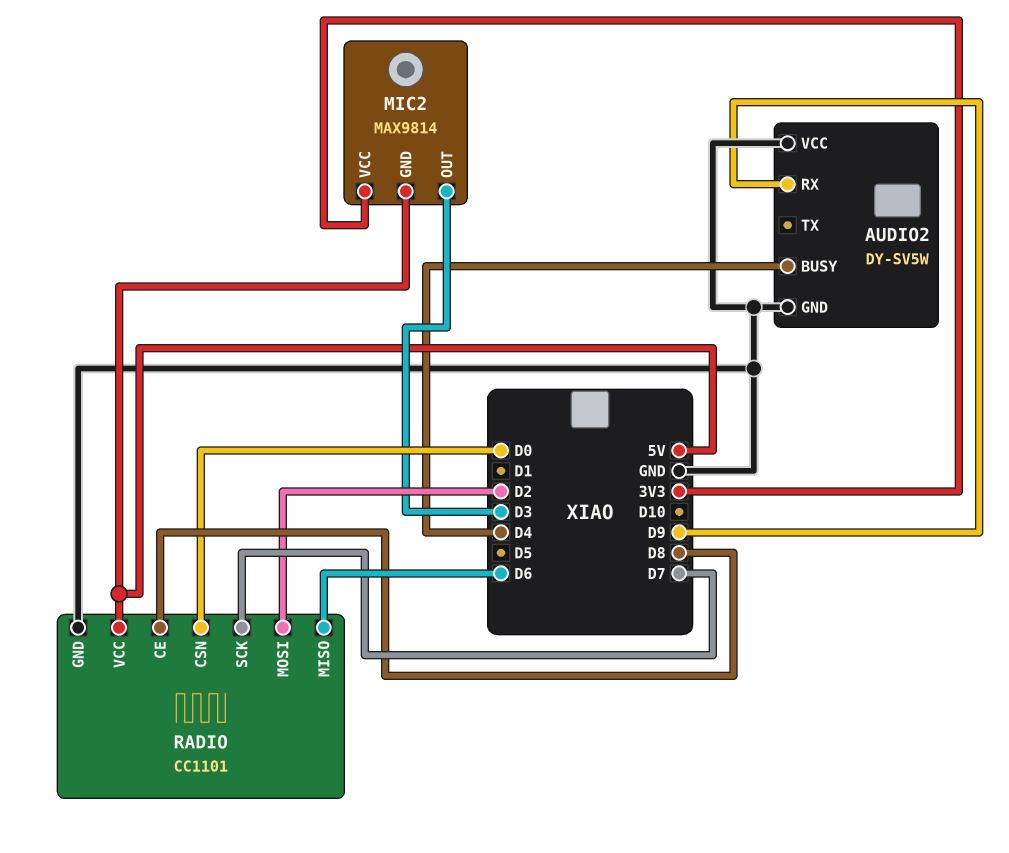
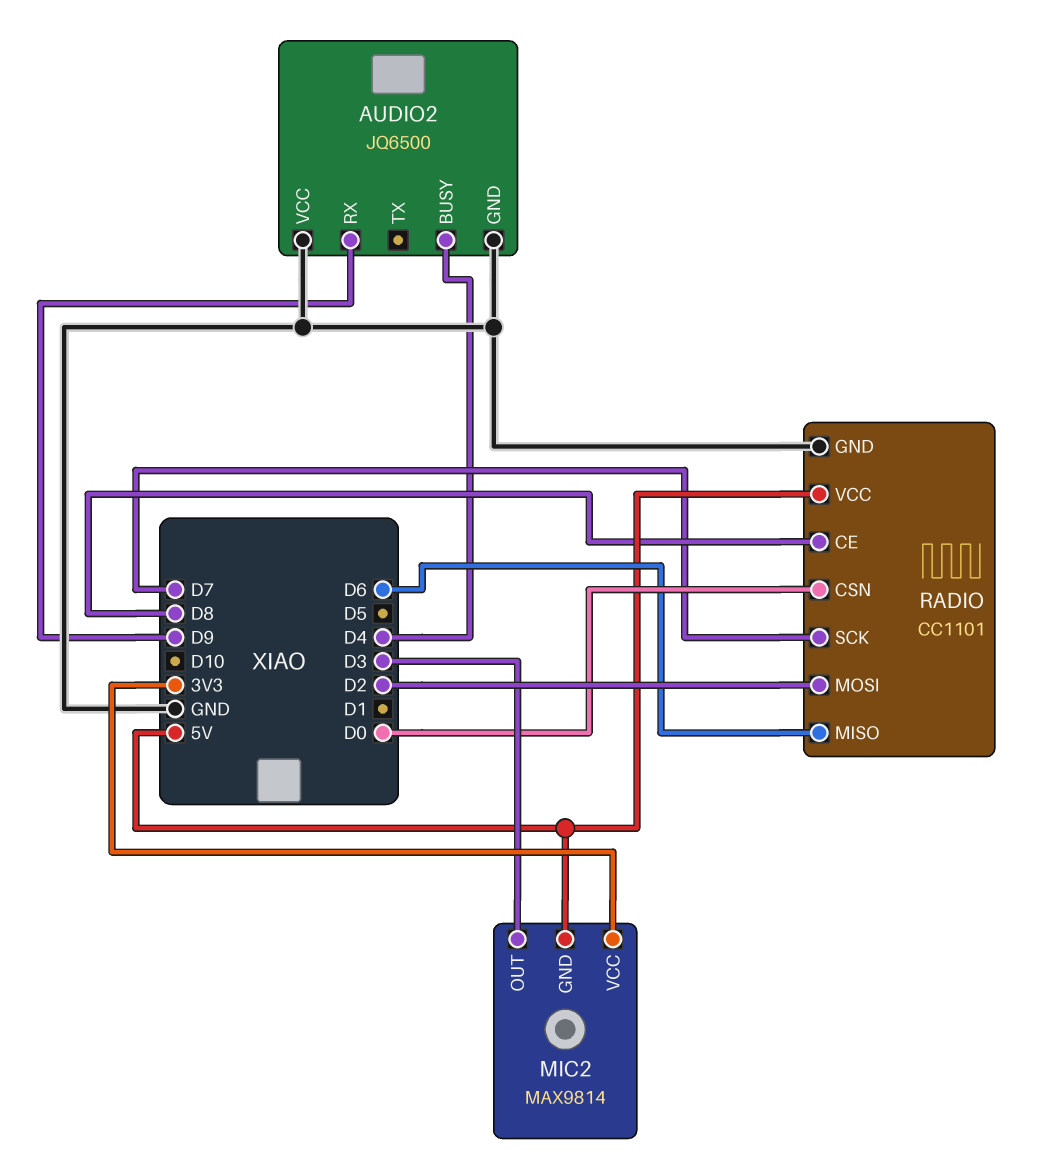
AUDIO2: DY-SV5W -> JQ6500

